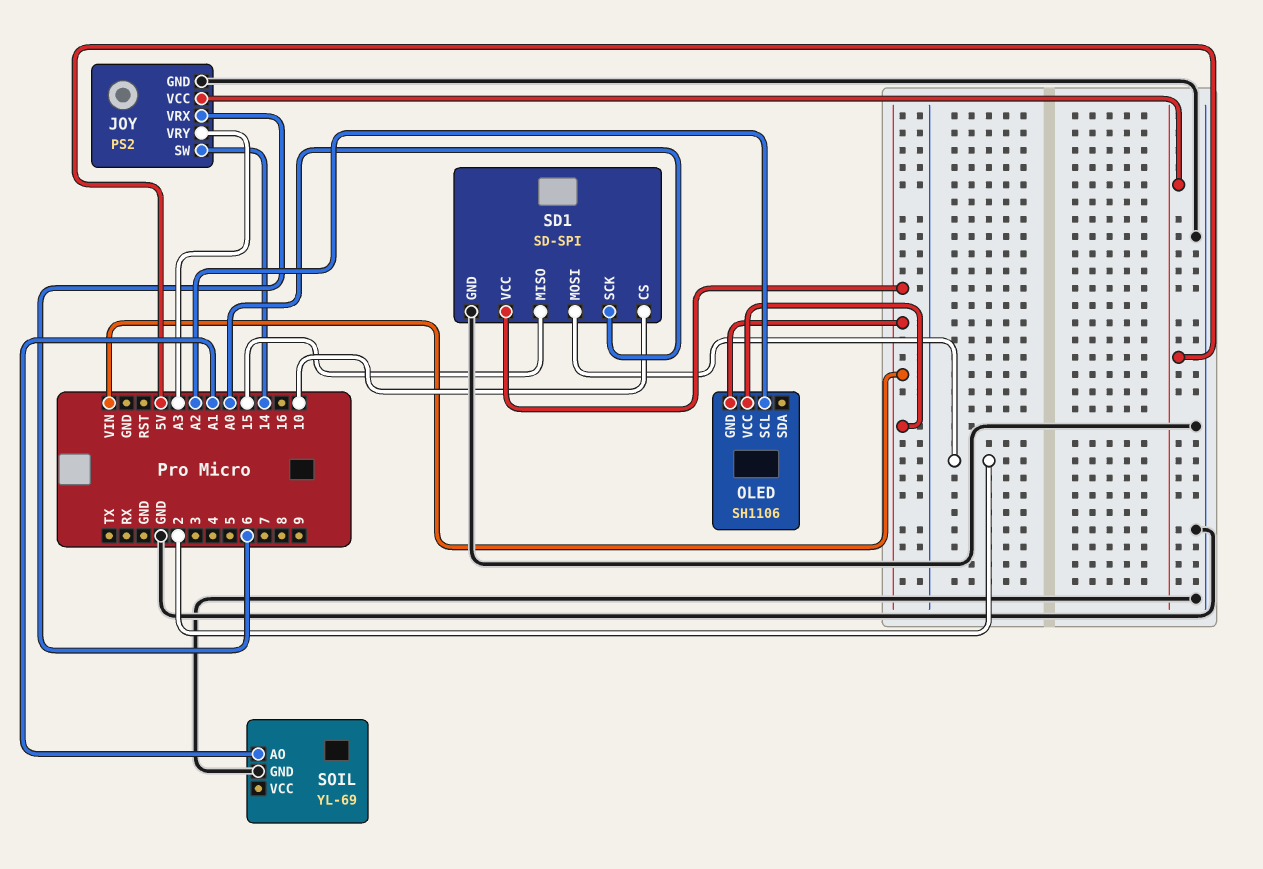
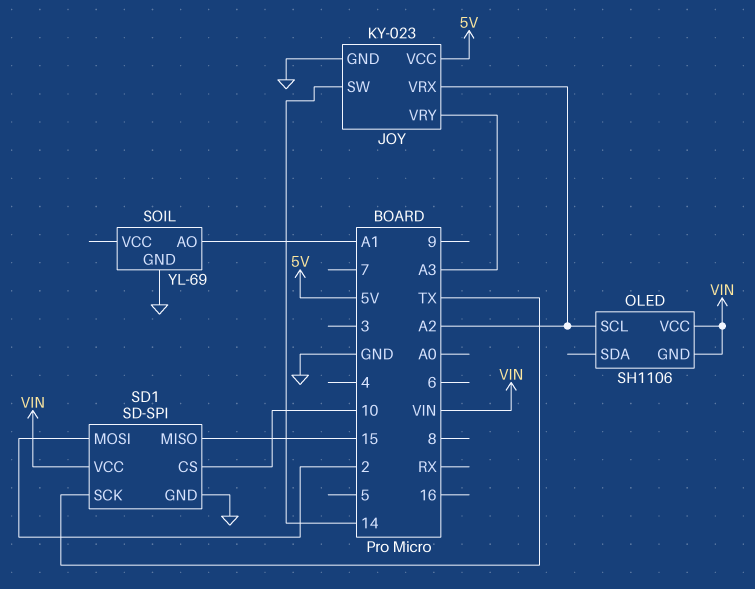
JOY: PS2 -> KY-023
JOY pin VRX: 6 -> A2
SD1 pin SCK: A0 -> TX

